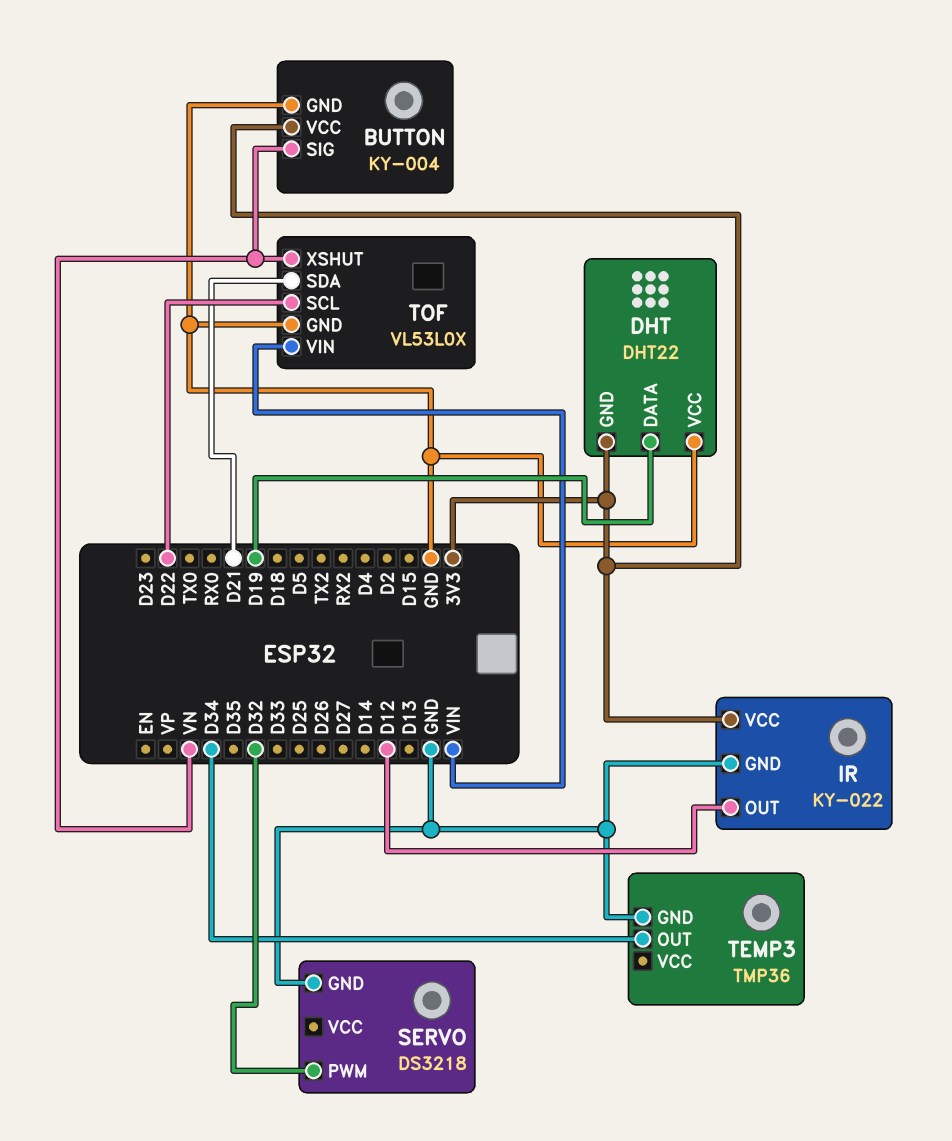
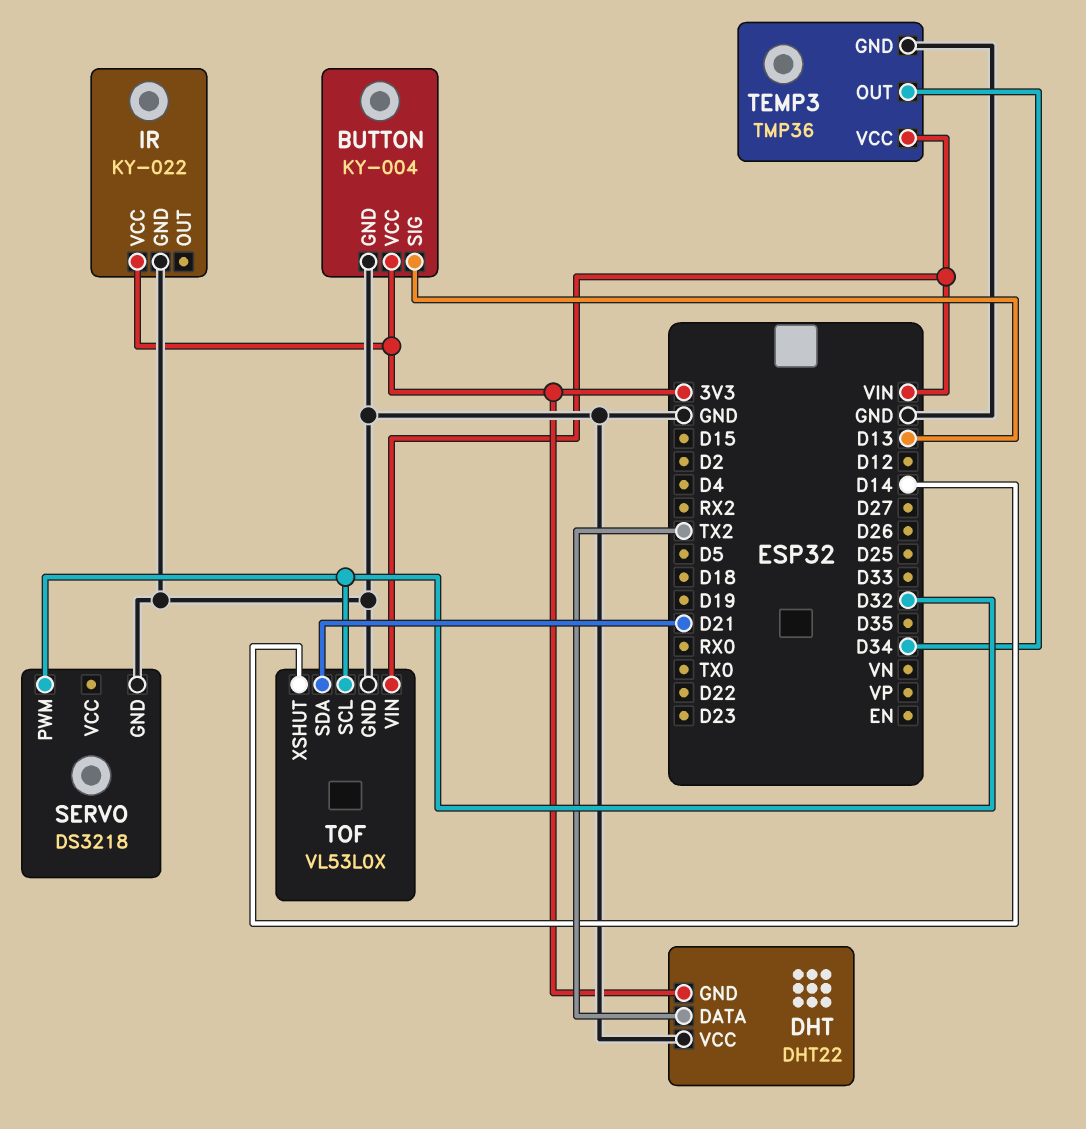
BUTTON pin SIG: VN -> D13
DHT pin DATA: D19 -> TX2
IR pin OUT: D12 -> none
TEMP3 pin VCC: none -> VIN
TOF pin SCL: D22 -> D32
TOF pin XSHUT: VN -> D14

